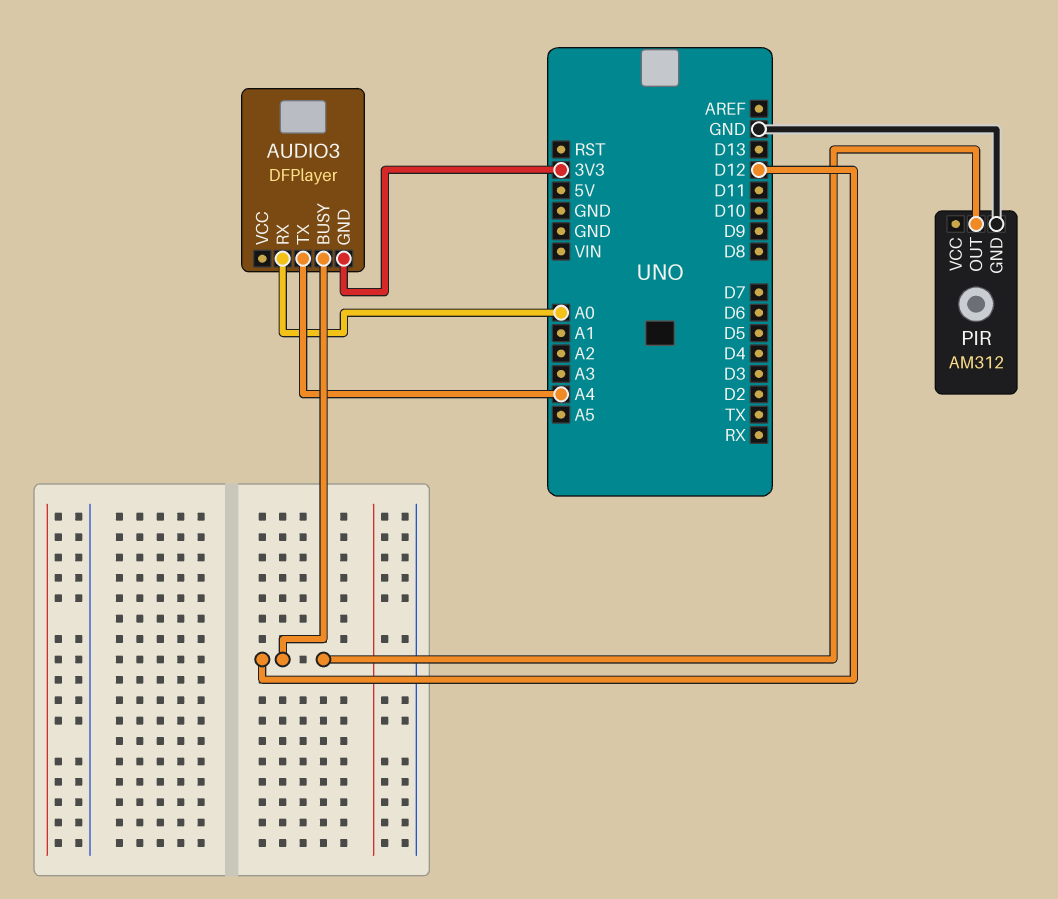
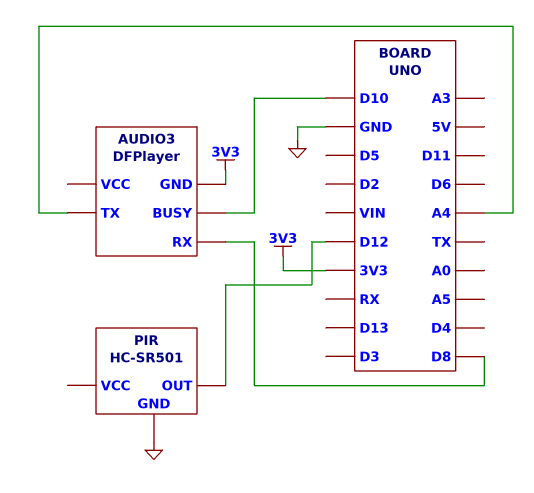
AUDIO3 pin BUSY: D12 -> D10
AUDIO3 pin RX: A0 -> D8
PIR: AM312 -> HC-SR501

